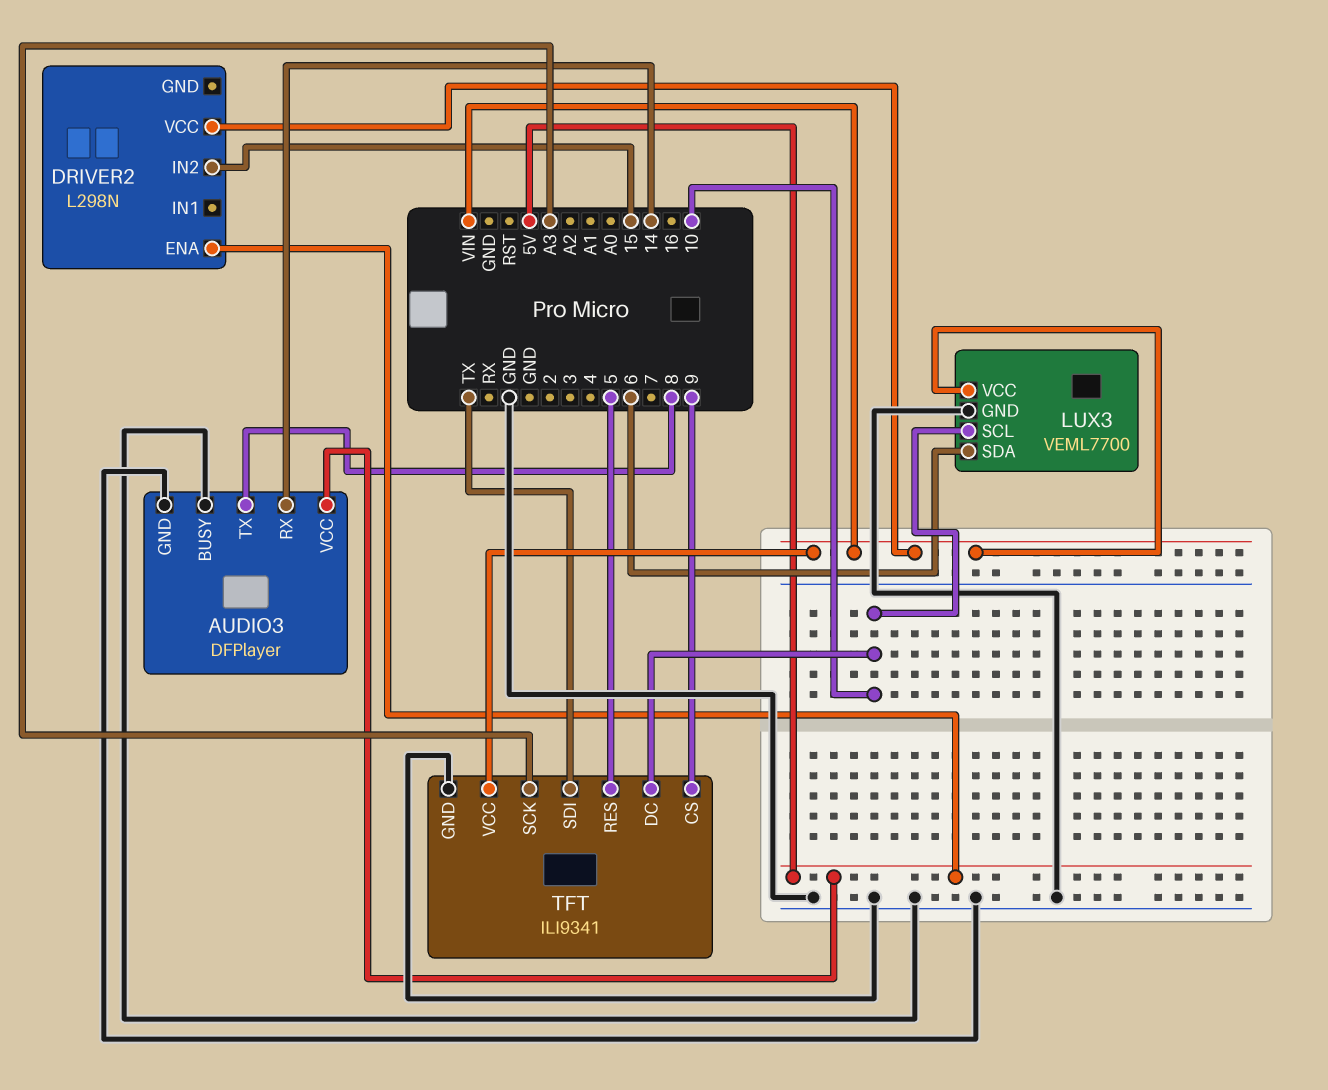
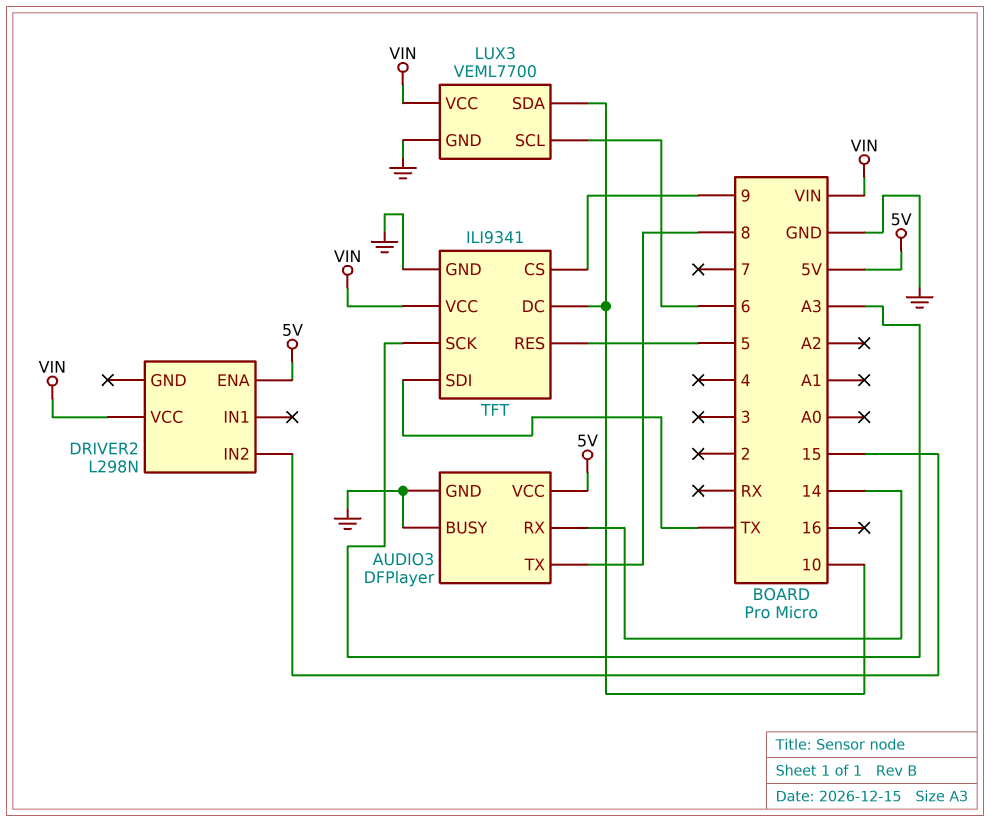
LUX3 pin SCL: 10 -> 6
LUX3 pin SDA: 6 -> 10

